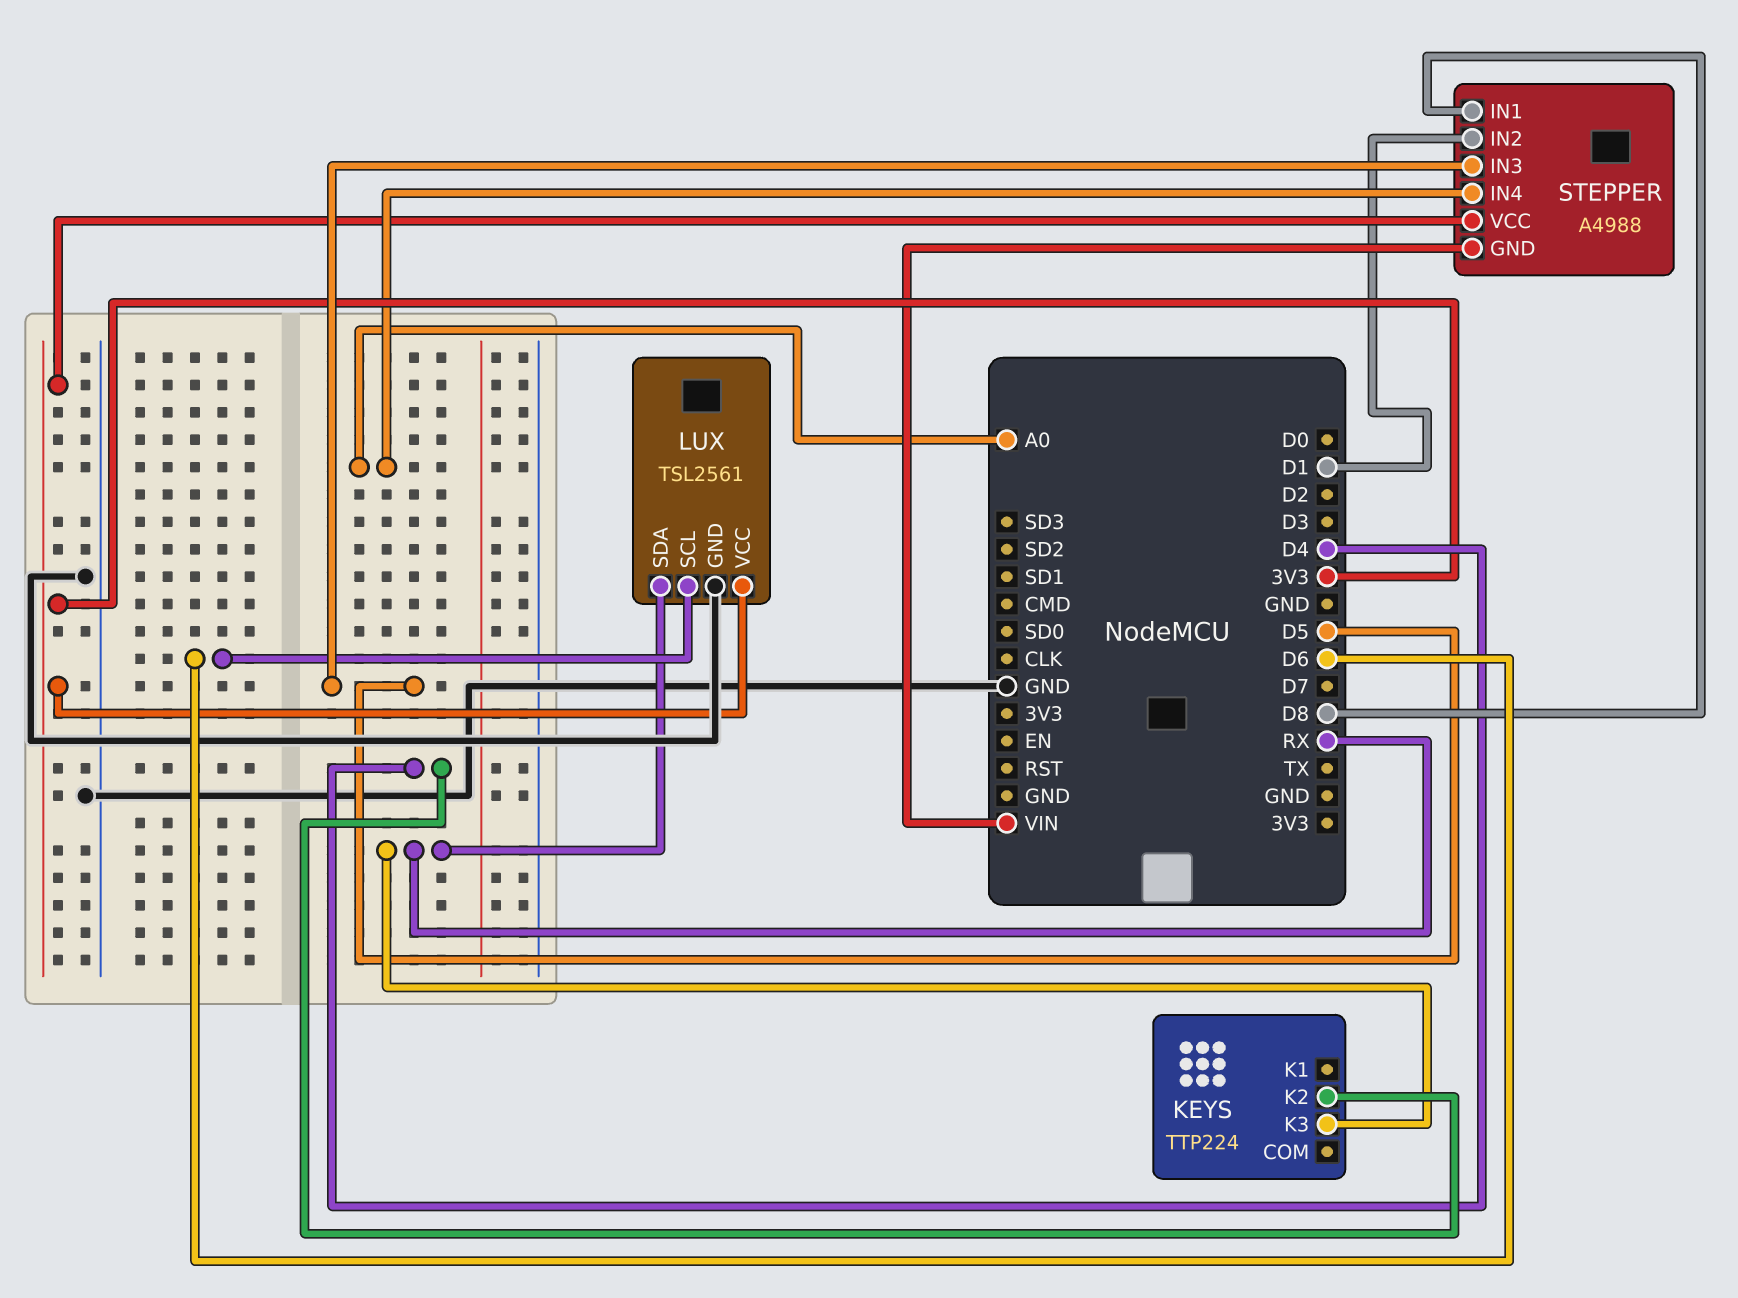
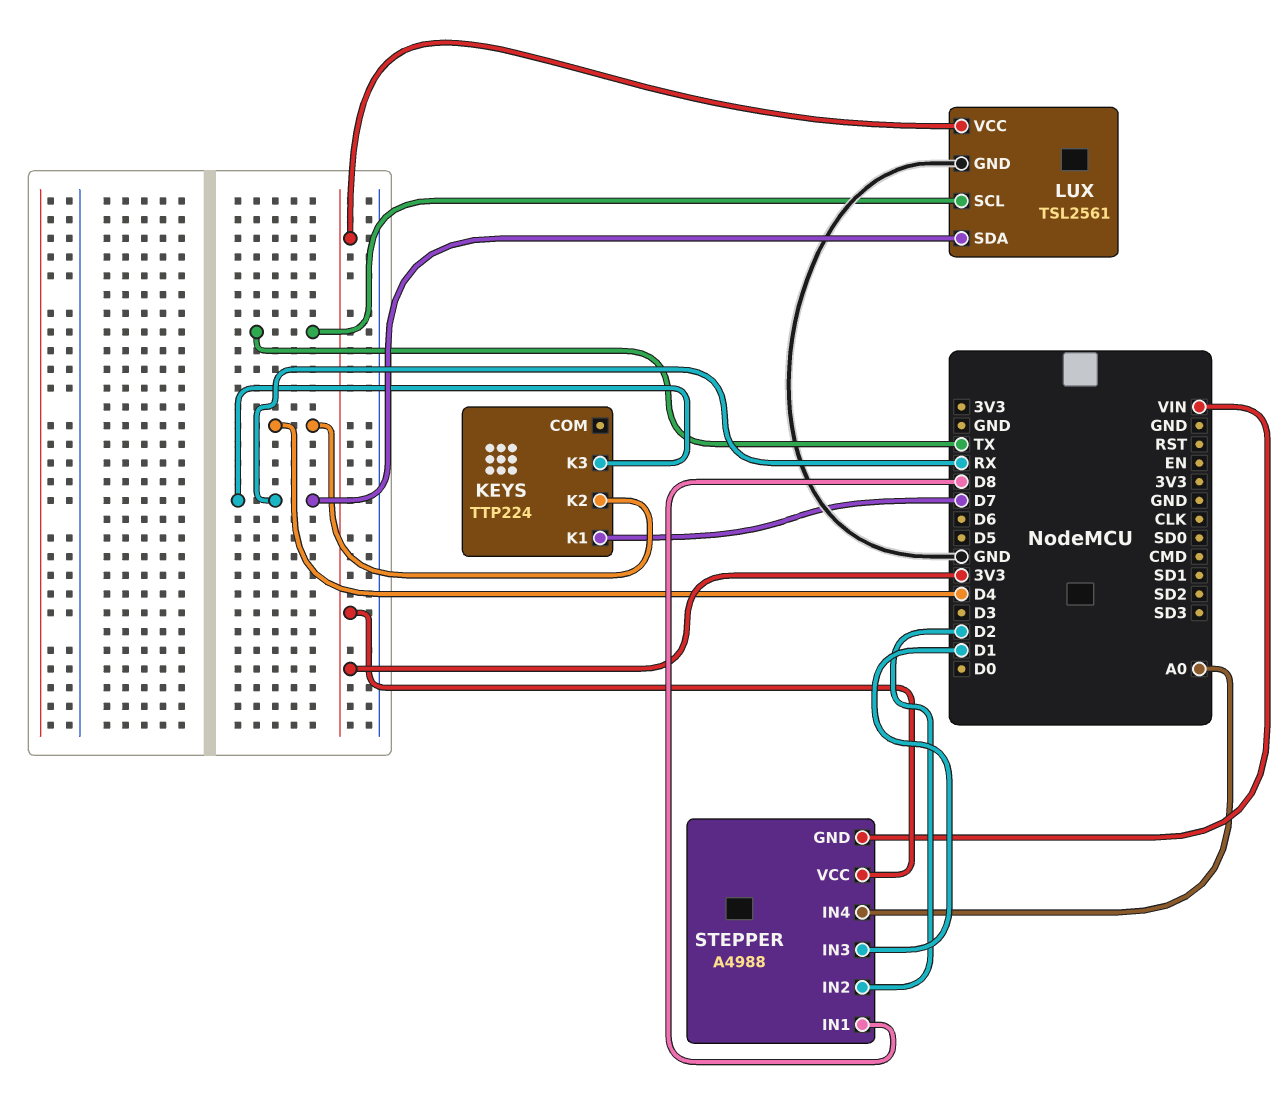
KEYS pin K1: none -> D7
LUX pin SCL: D6 -> TX
STEPPER pin IN2: D1 -> D2
STEPPER pin IN3: D5 -> D1

